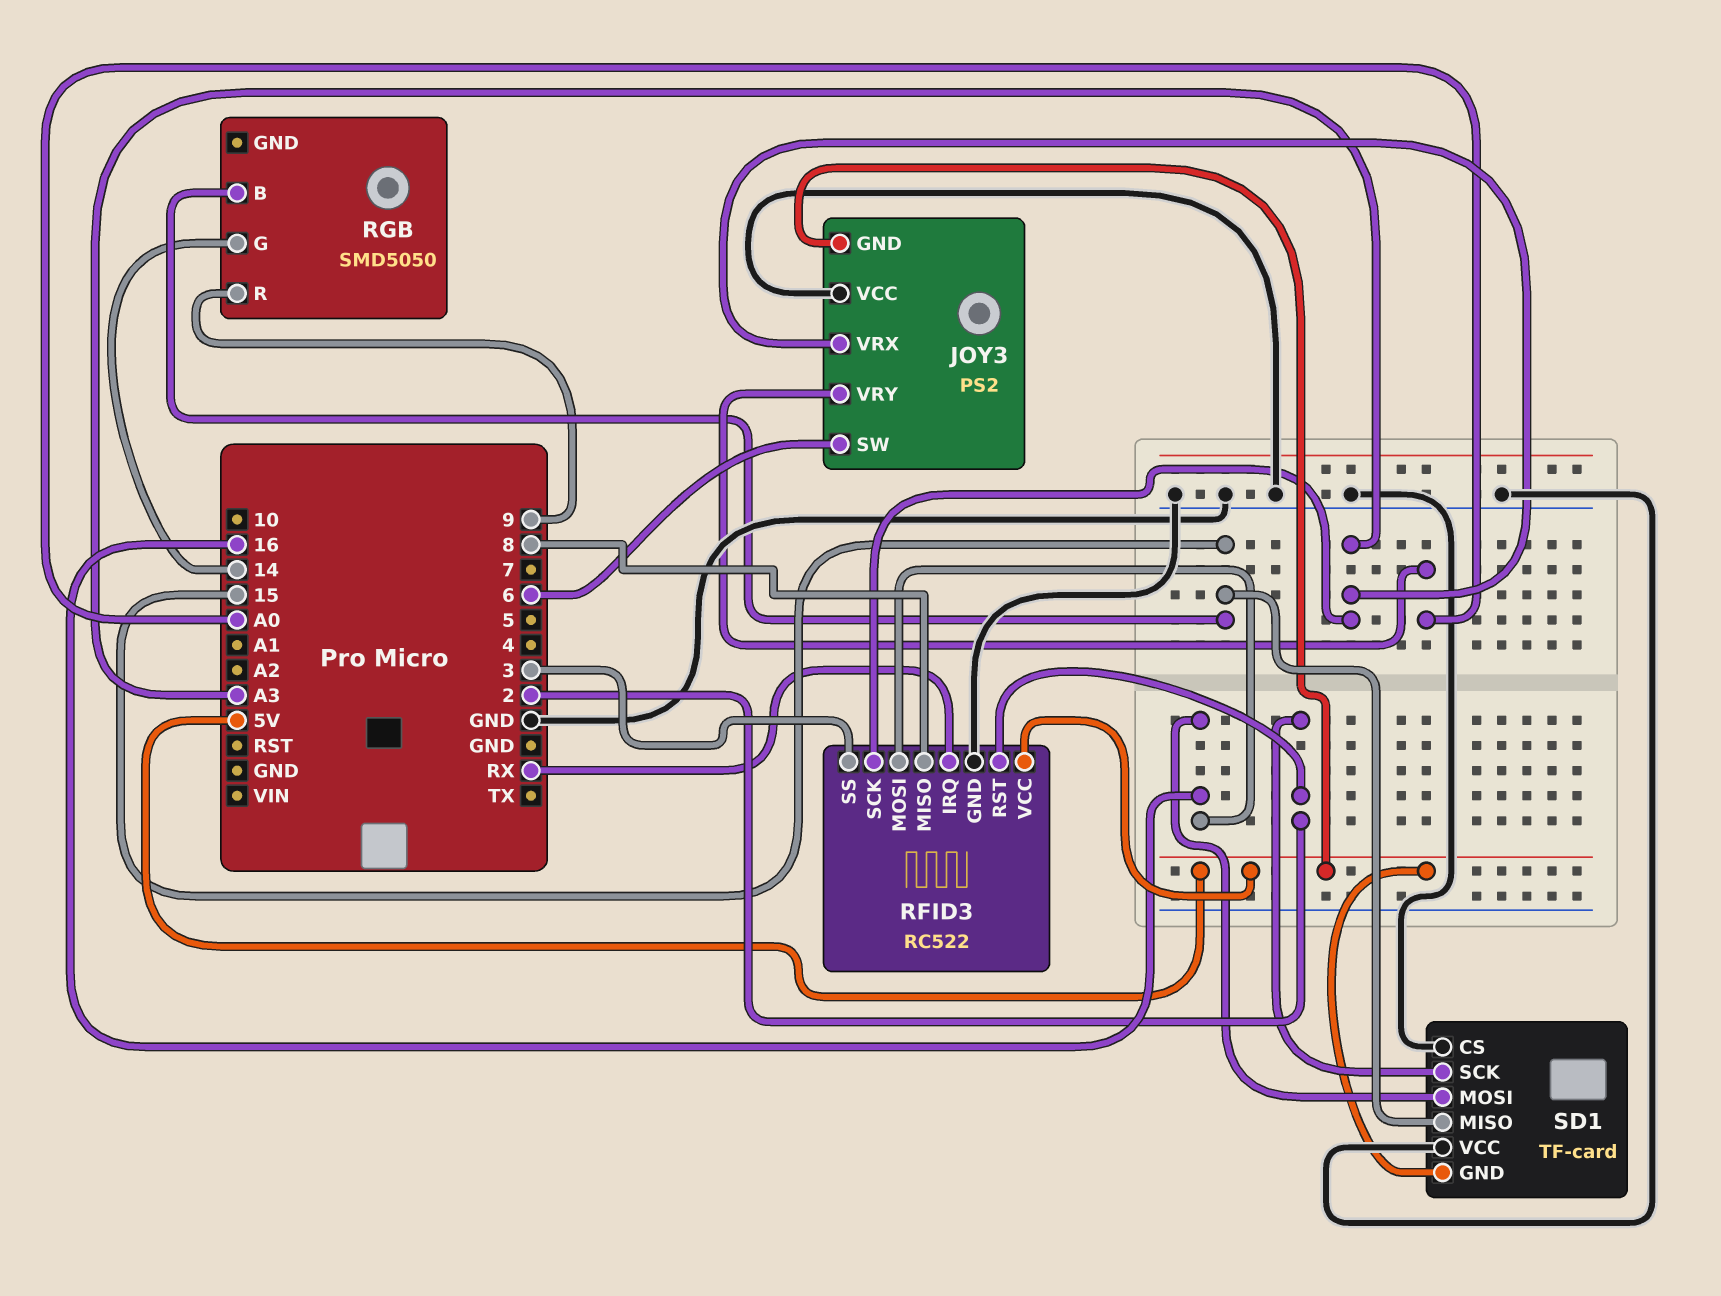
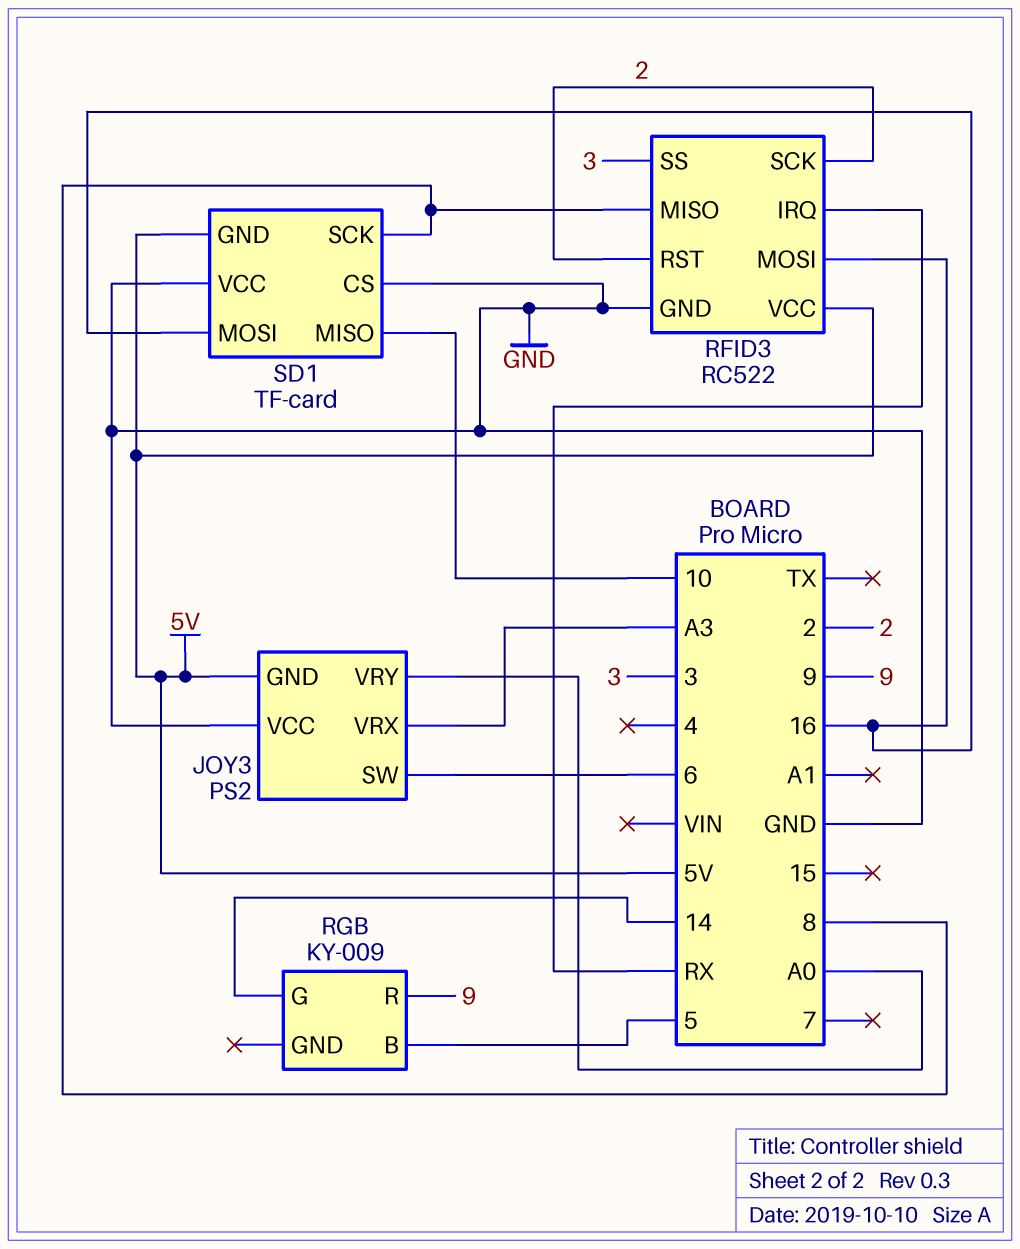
RFID3 pin SCK: A3 -> 2
RGB: SMD5050 -> KY-009
RGB pin B: 15 -> 5
SD1 pin MISO: 15 -> 10
SD1 pin SCK: 2 -> 8

